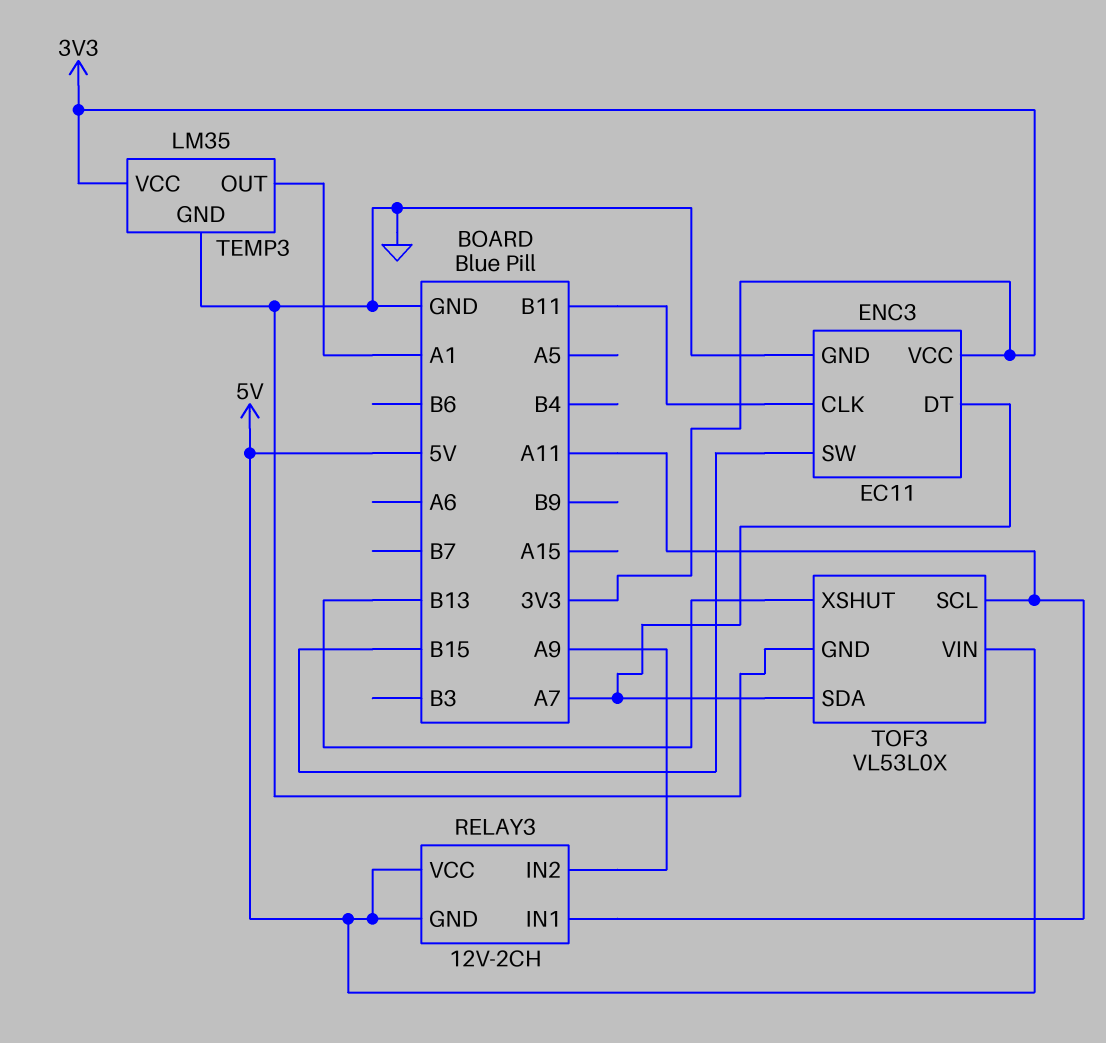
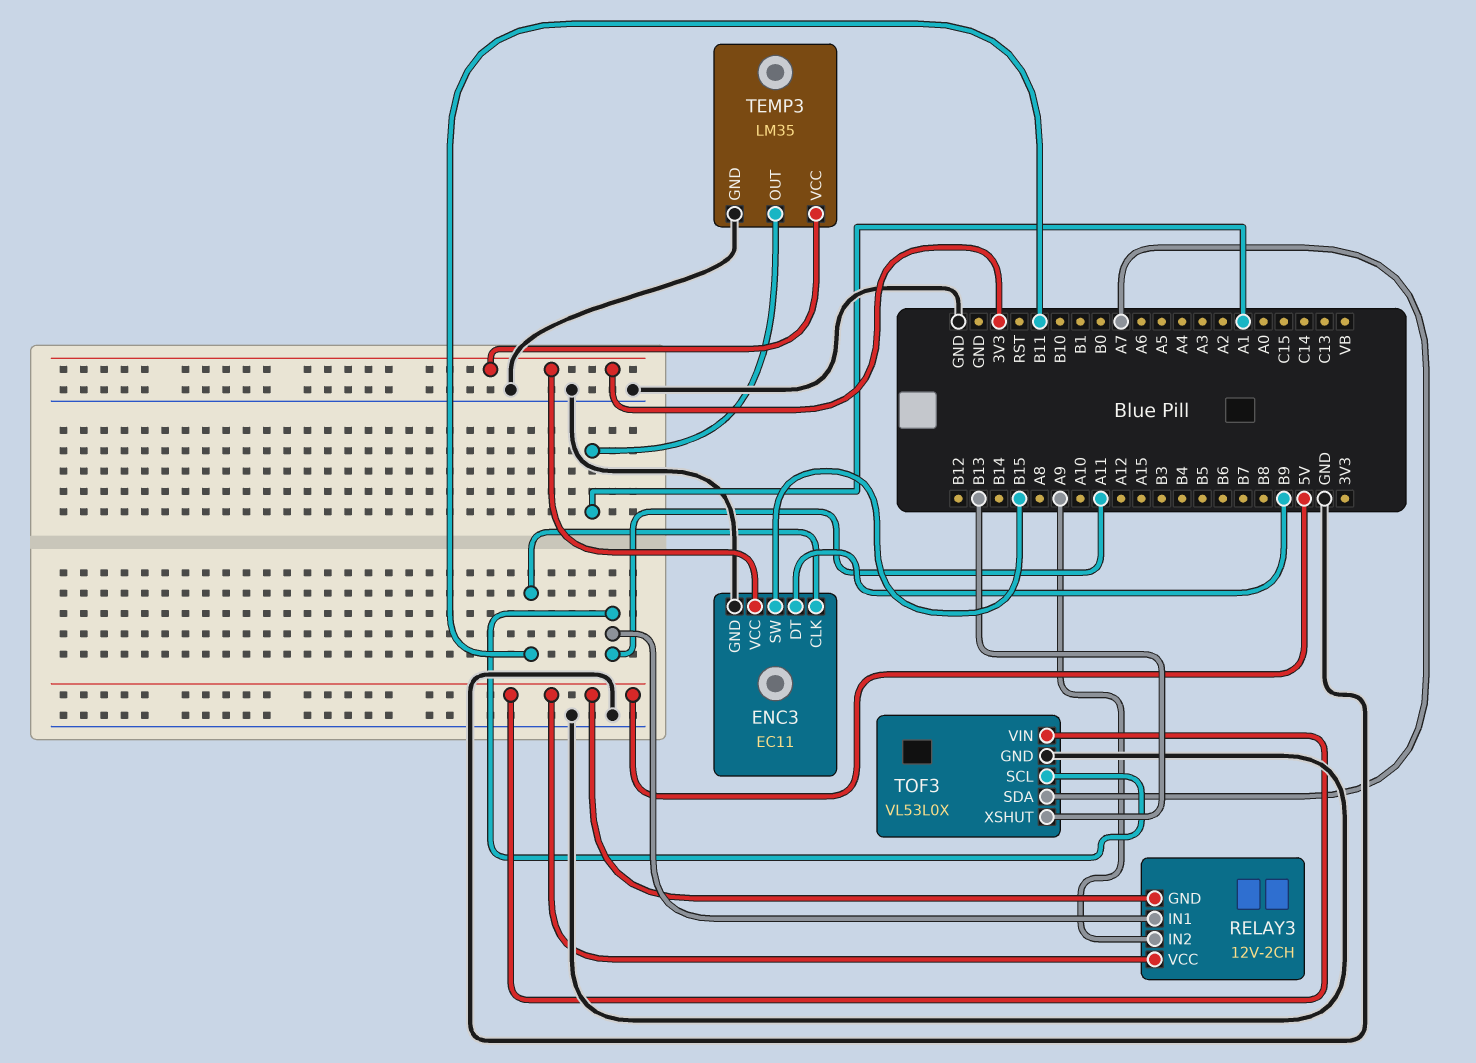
ENC3 pin DT: A7 -> B9

